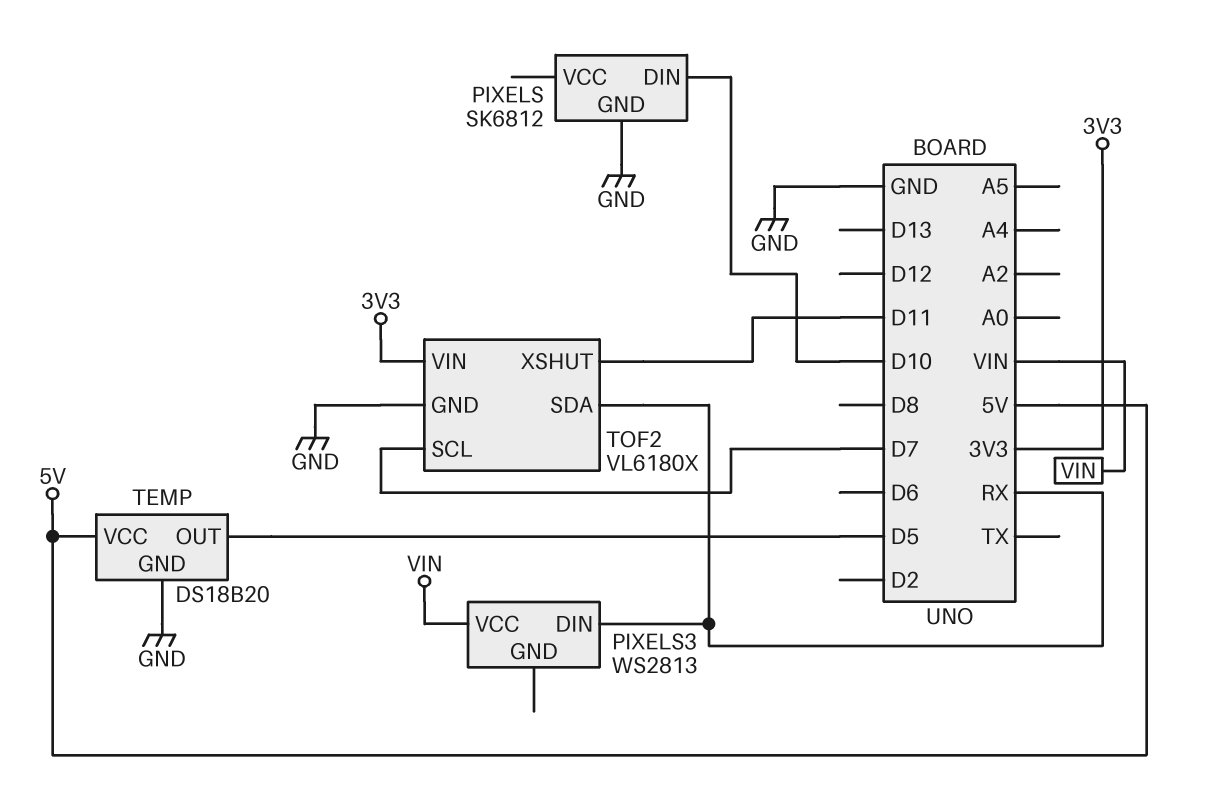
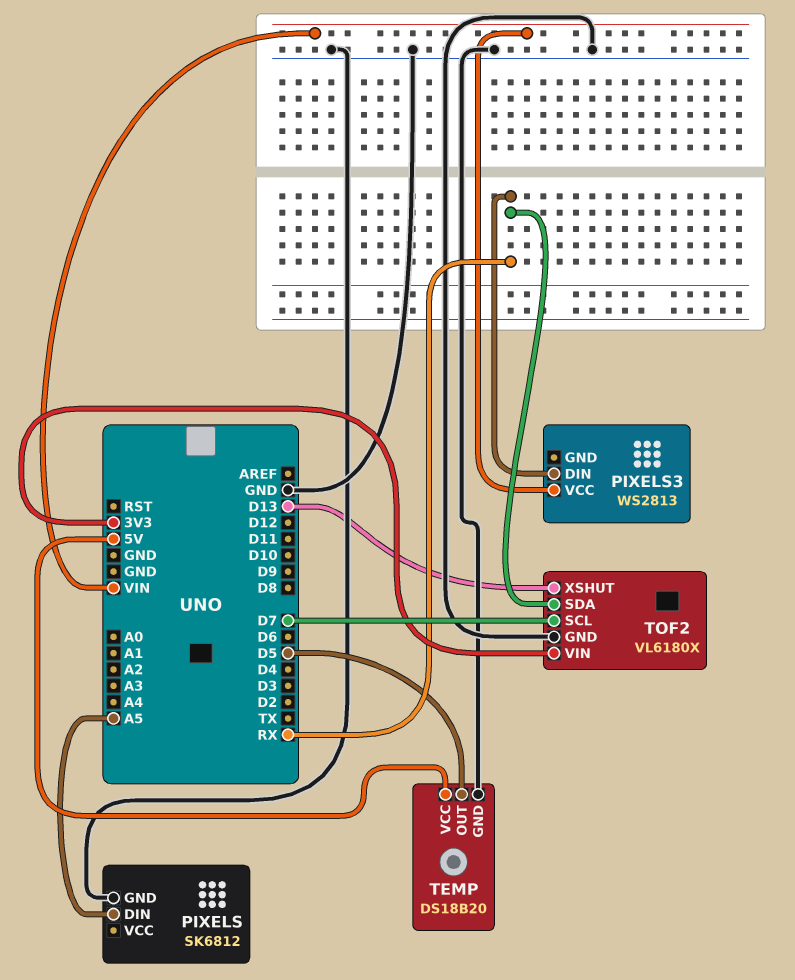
PIXELS pin DIN: D10 -> A5
TOF2 pin XSHUT: D11 -> D13

